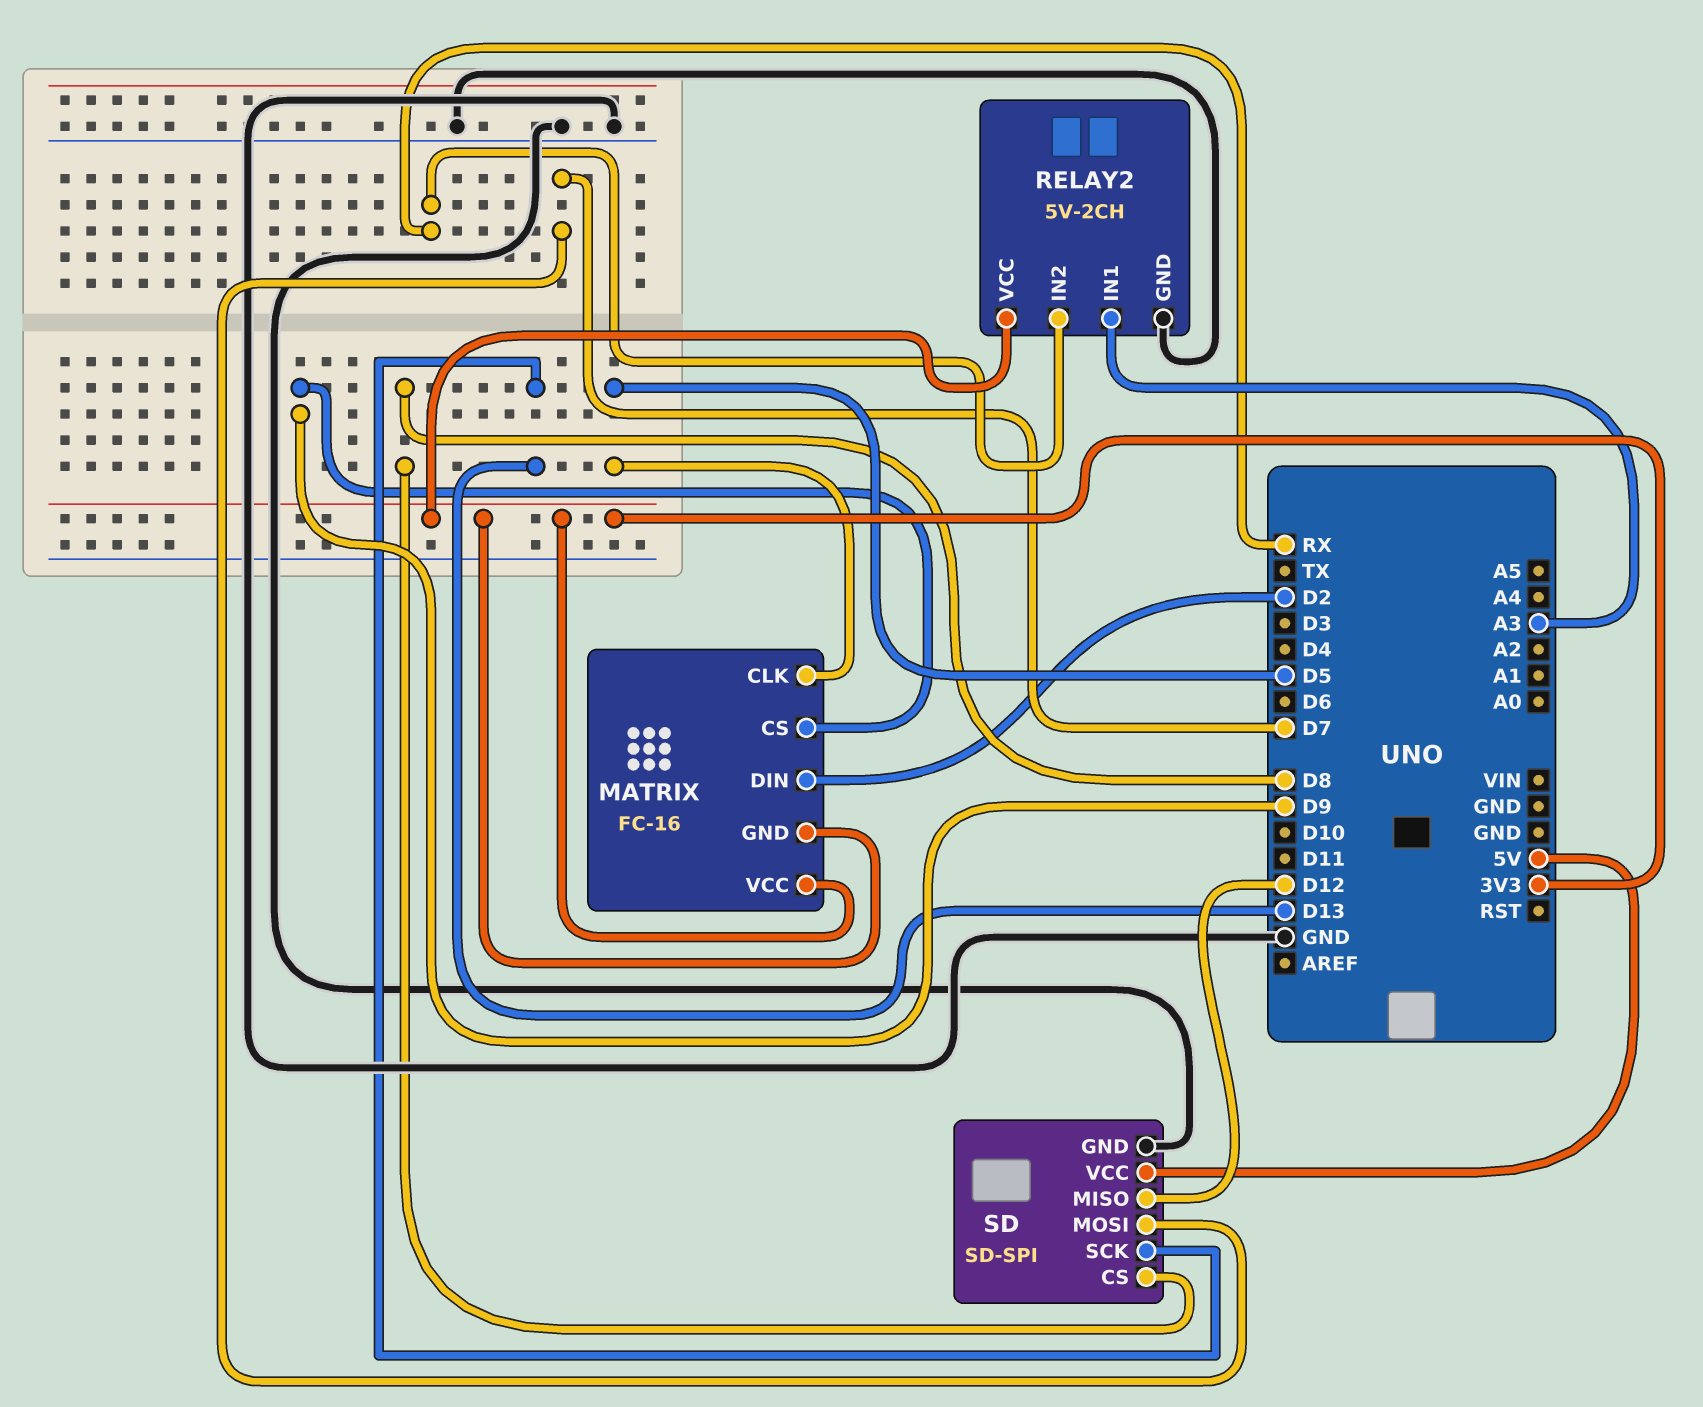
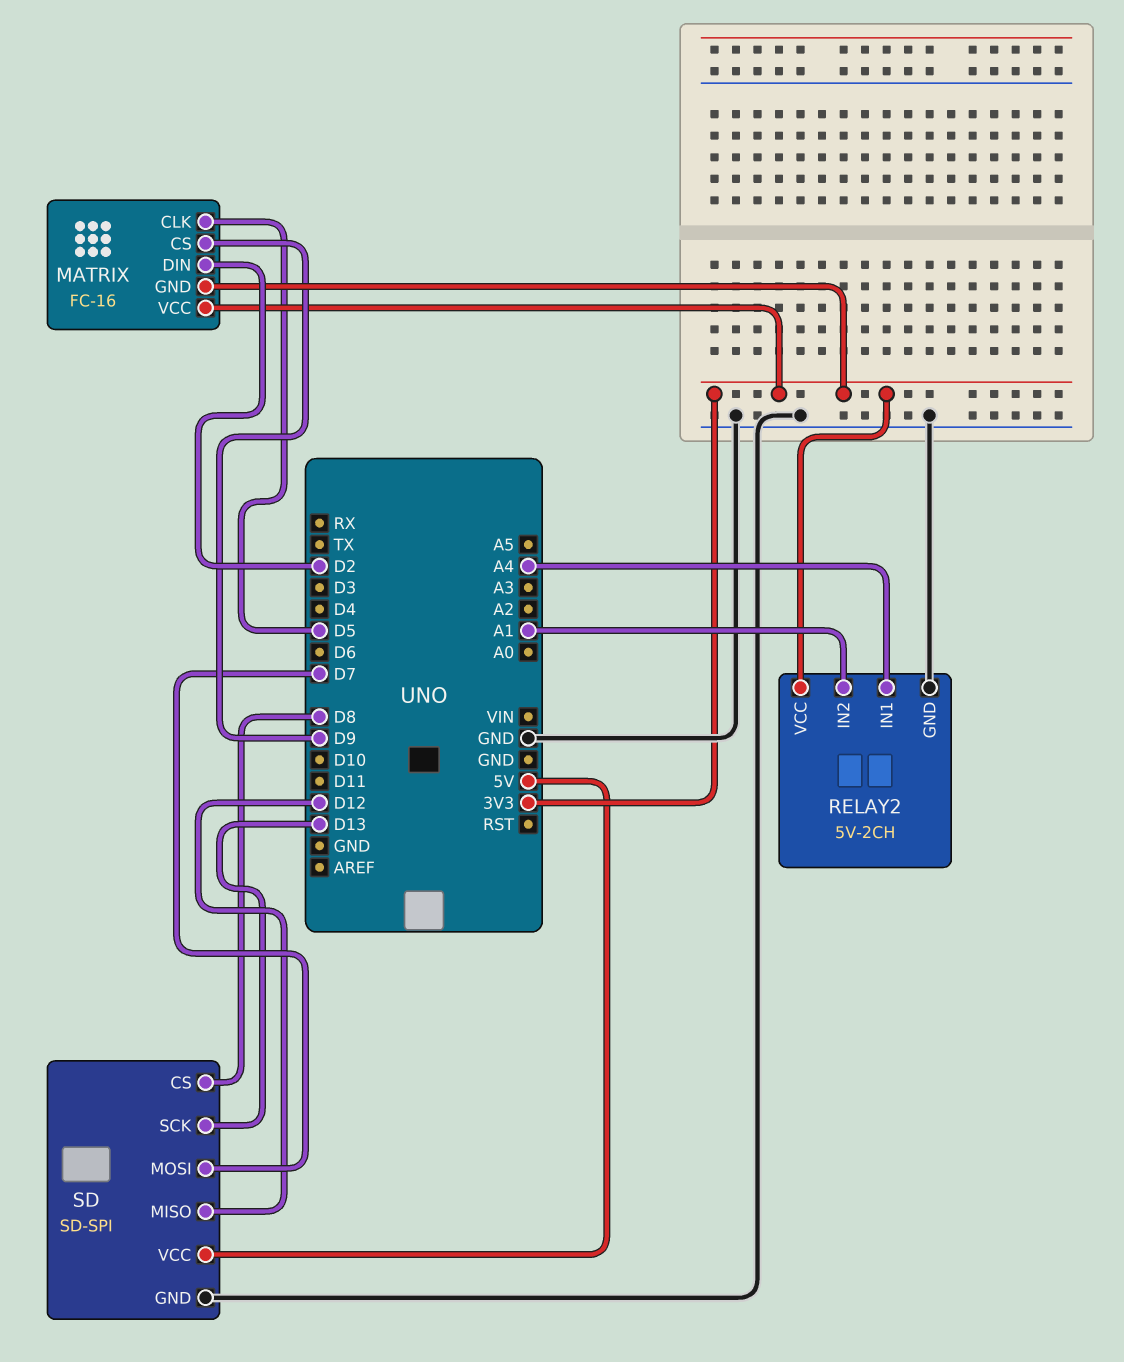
RELAY2 pin IN1: A3 -> A4
RELAY2 pin IN2: RX -> A1

